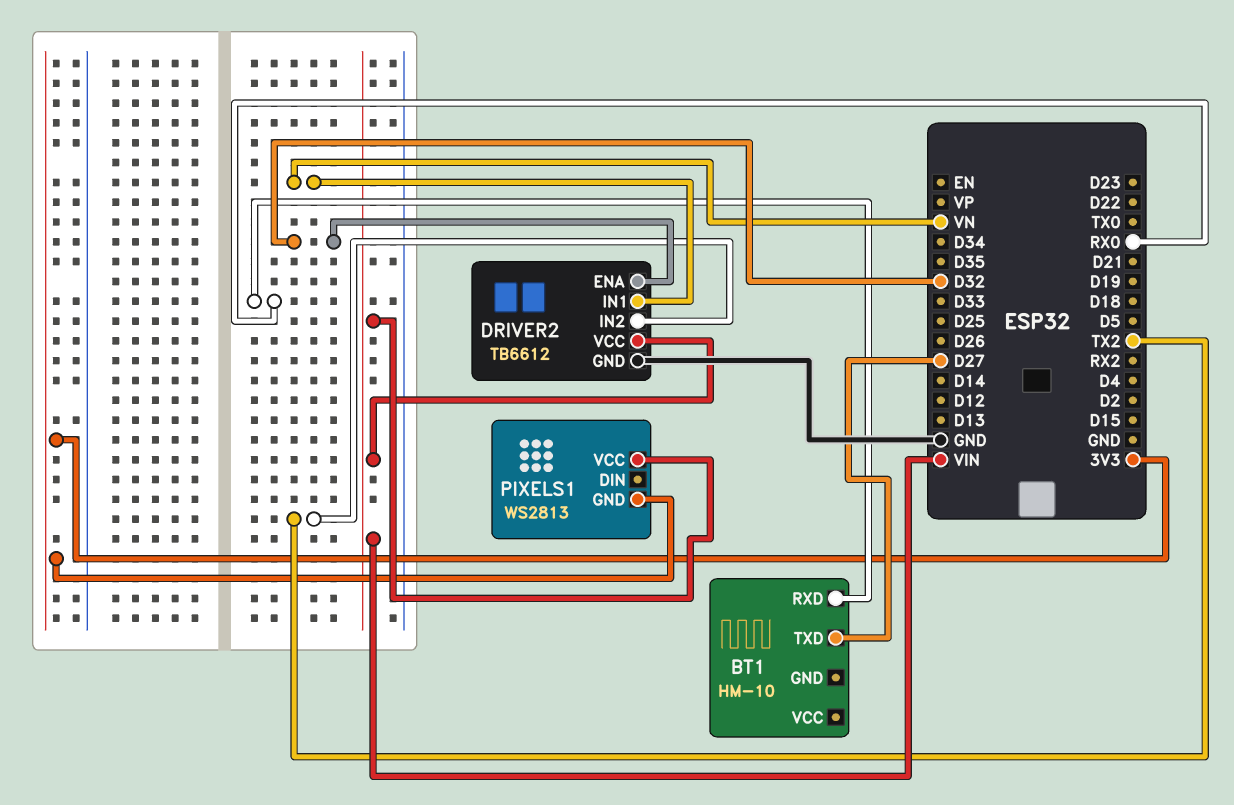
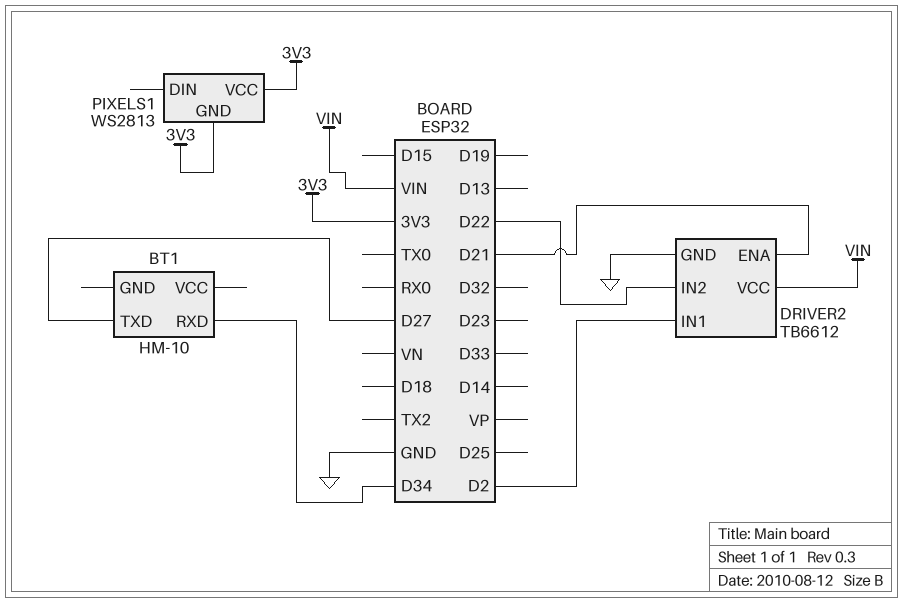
BT1 pin RXD: RX0 -> D34
DRIVER2 pin ENA: D32 -> D21
DRIVER2 pin IN1: VN -> D2
DRIVER2 pin IN2: TX2 -> D22
PIXELS1 pin VCC: VIN -> 3V3

